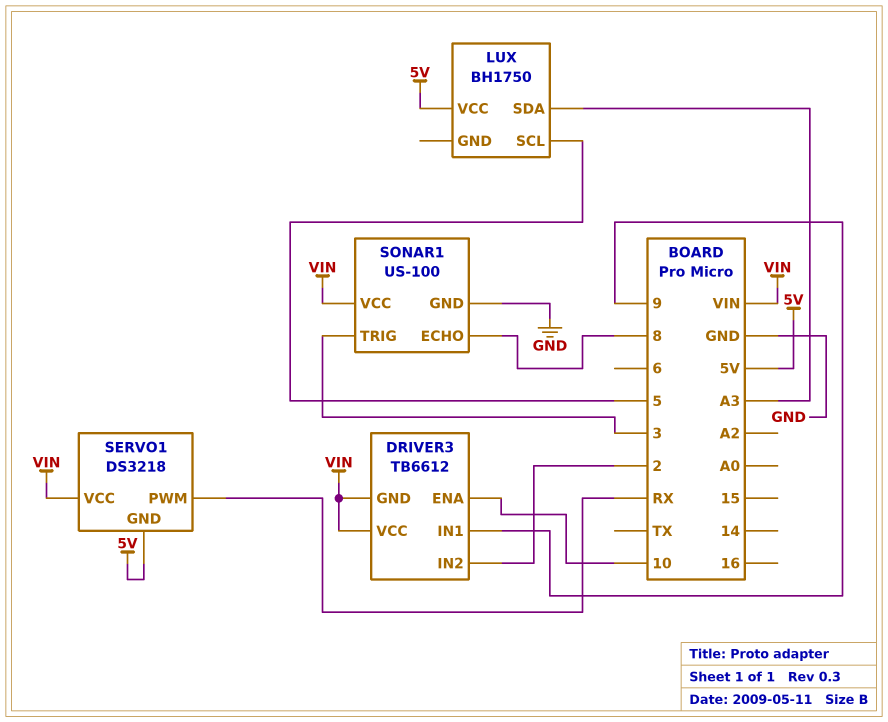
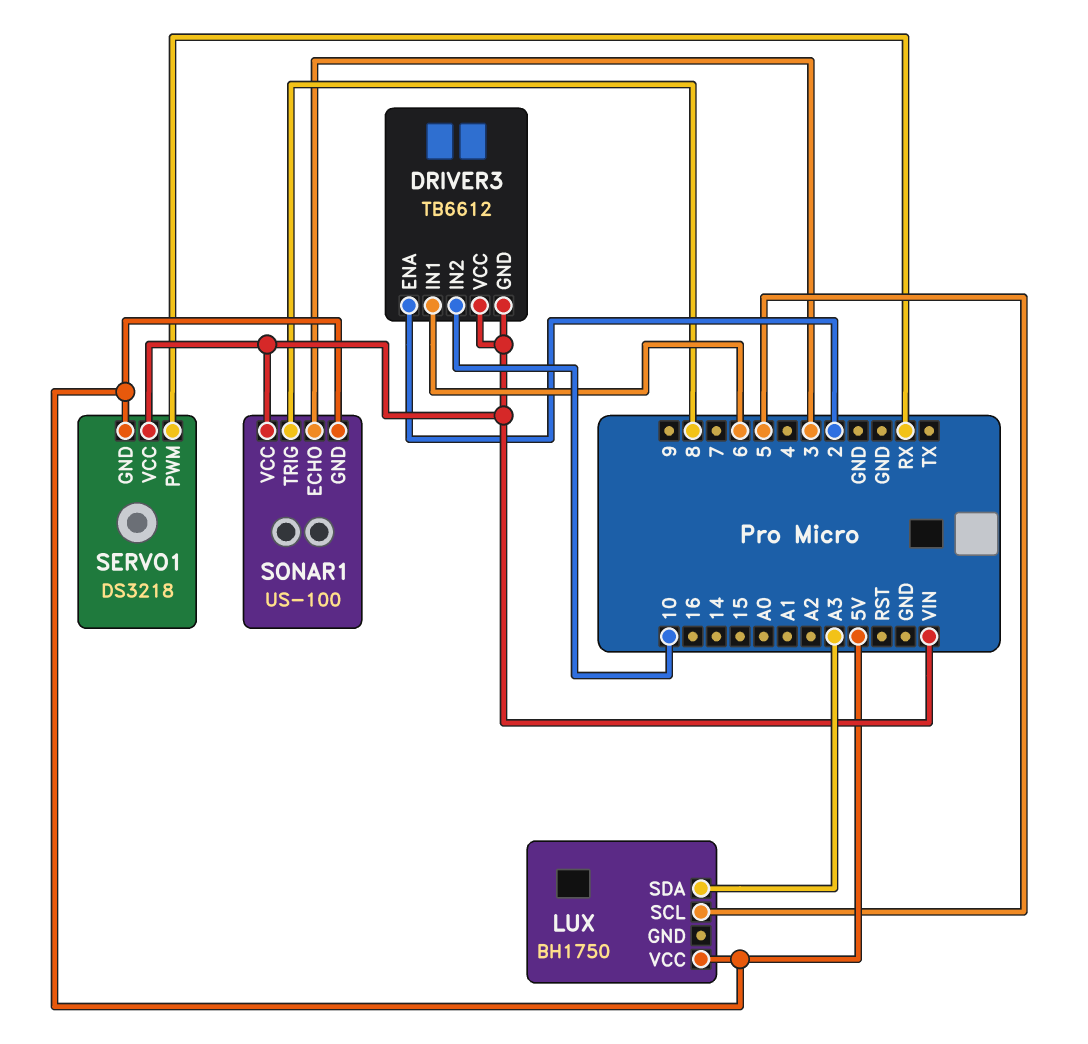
DRIVER3 pin ENA: 10 -> 2
DRIVER3 pin IN1: 9 -> 6
DRIVER3 pin IN2: 2 -> 10
SONAR1 pin ECHO: 8 -> 3
SONAR1 pin GND: GND -> 5V
SONAR1 pin TRIG: 3 -> 8

